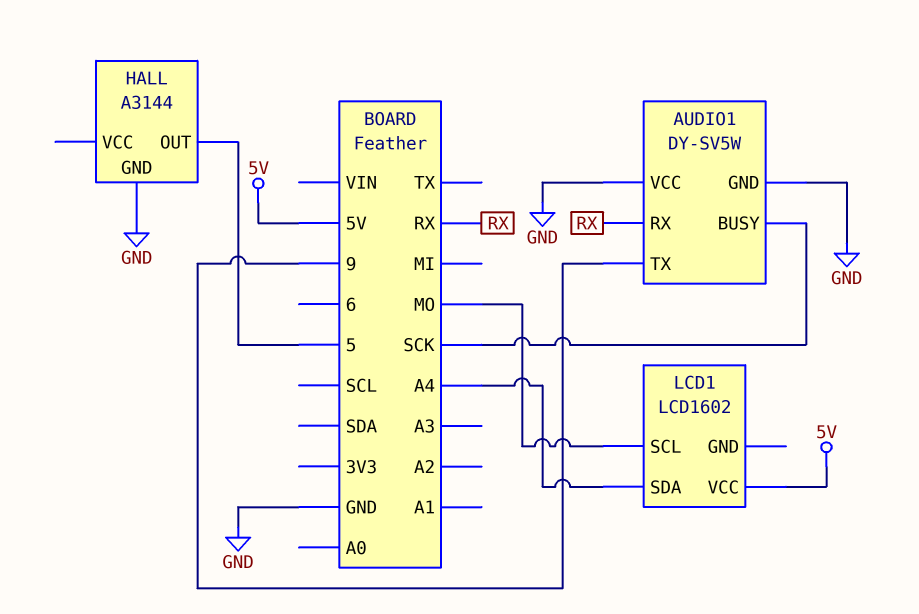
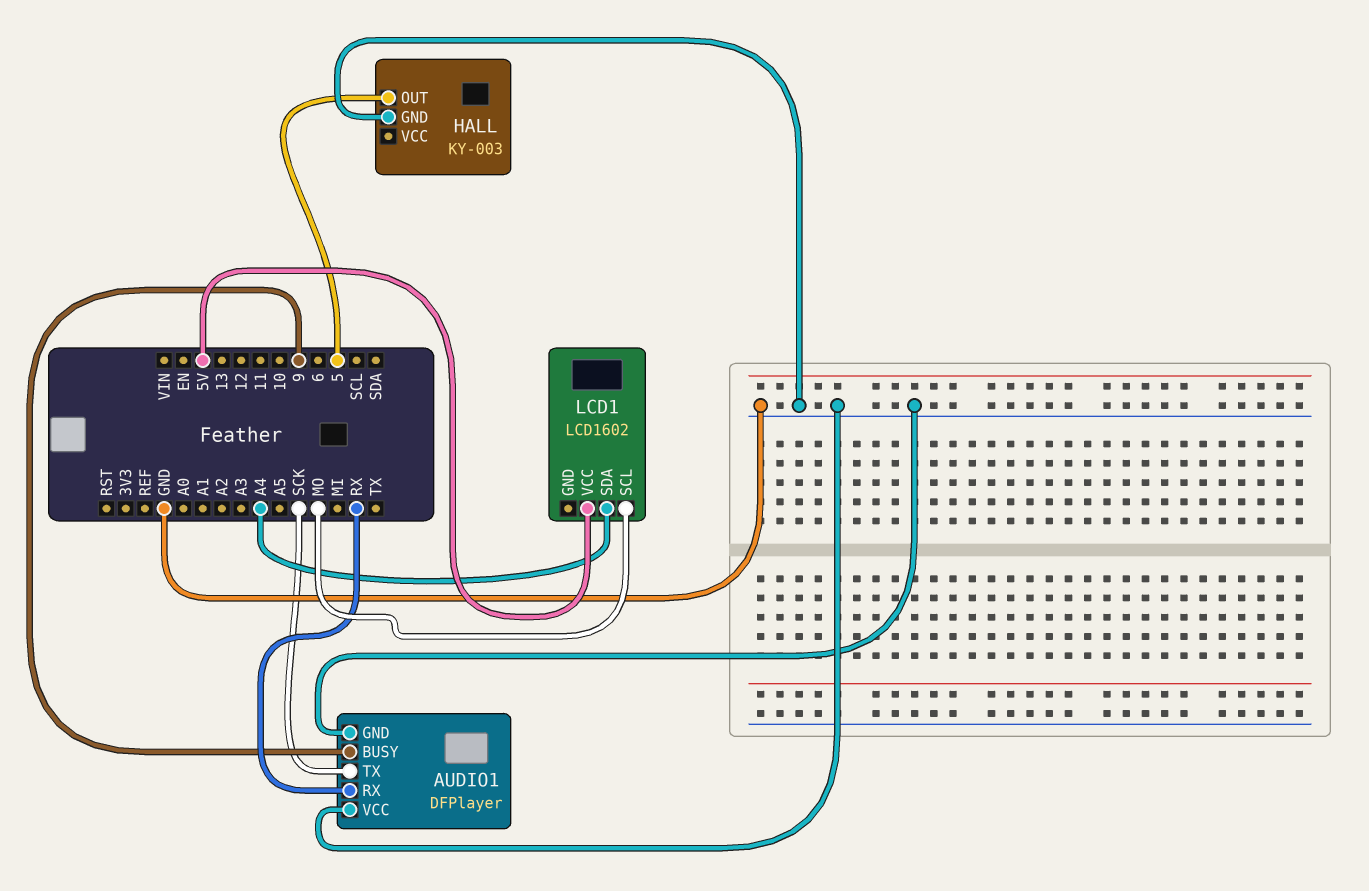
AUDIO1: DY-SV5W -> DFPlayer
AUDIO1 pin BUSY: SCK -> 9
AUDIO1 pin TX: 9 -> SCK
HALL: A3144 -> KY-003

